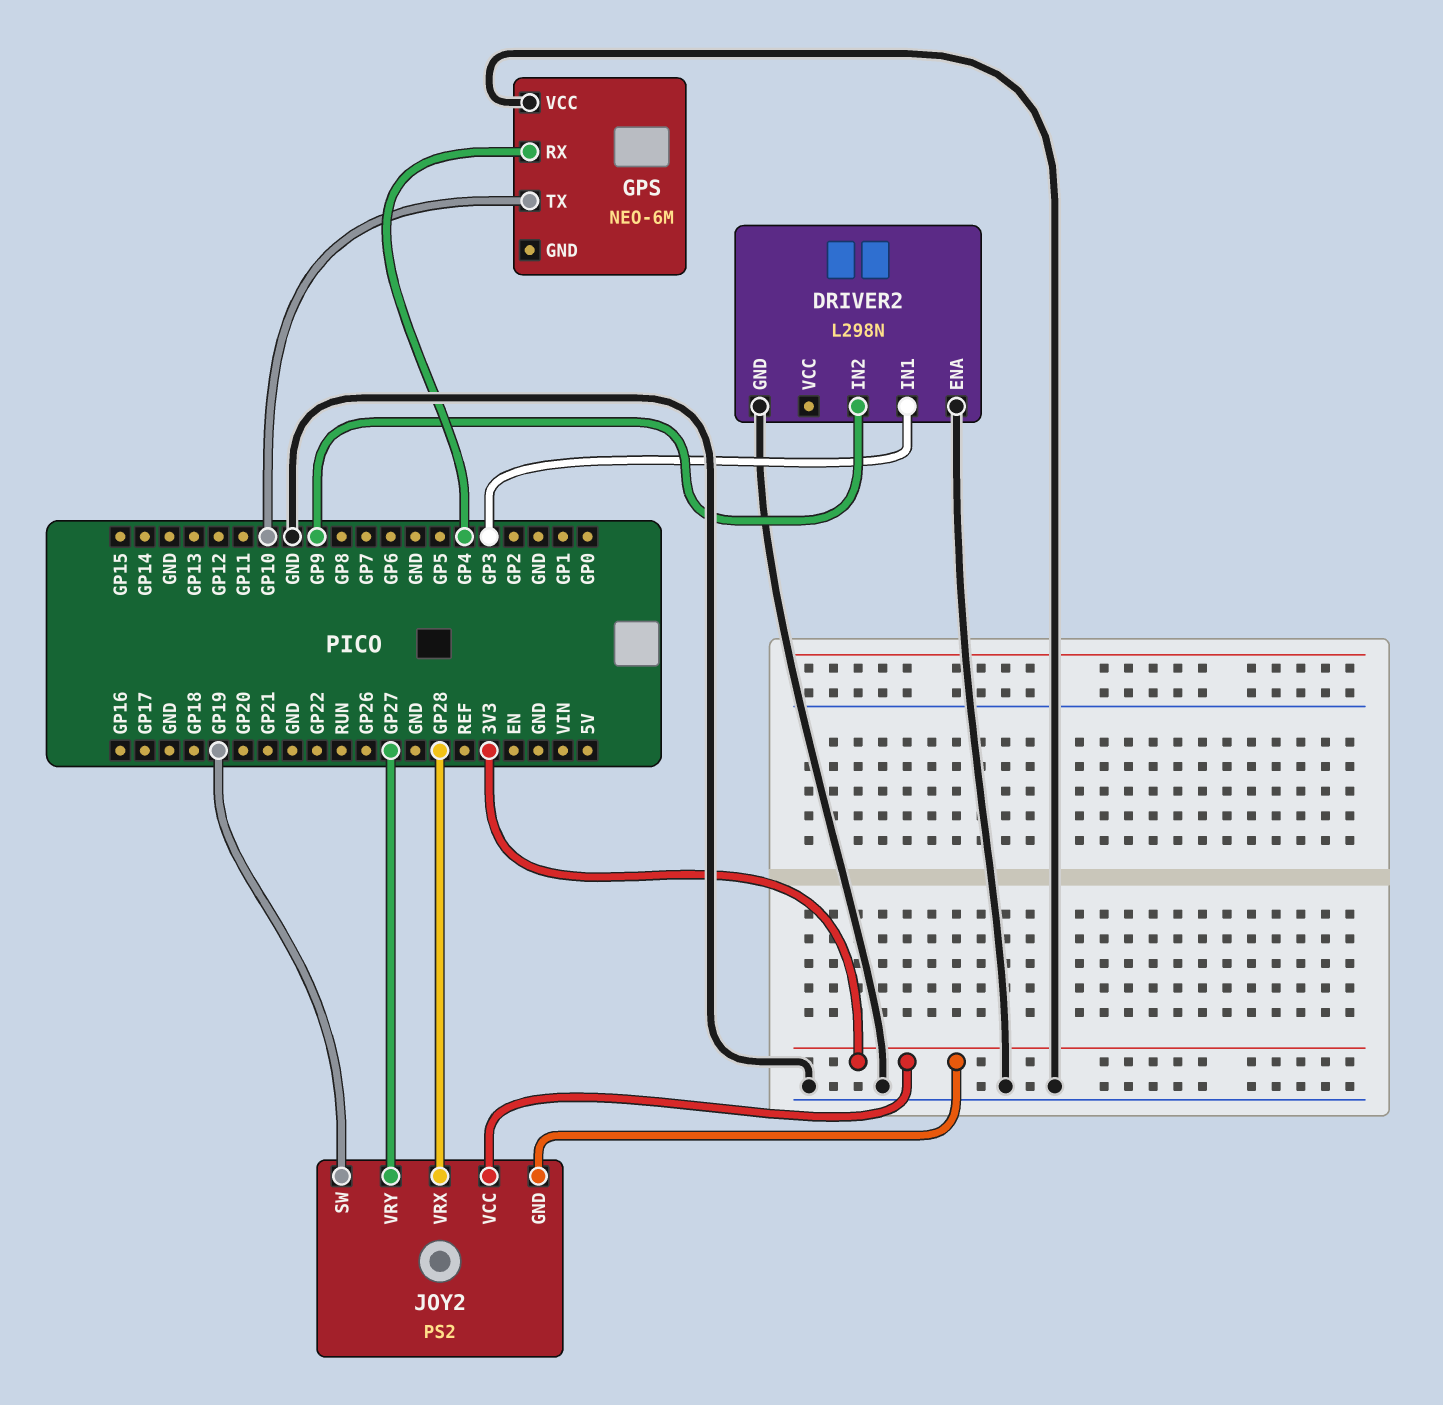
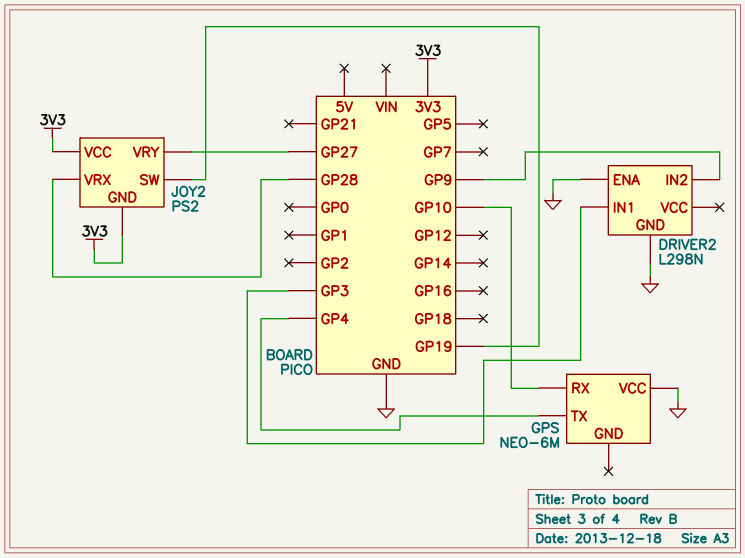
GPS pin RX: GP4 -> GP10
GPS pin TX: GP10 -> GP4

